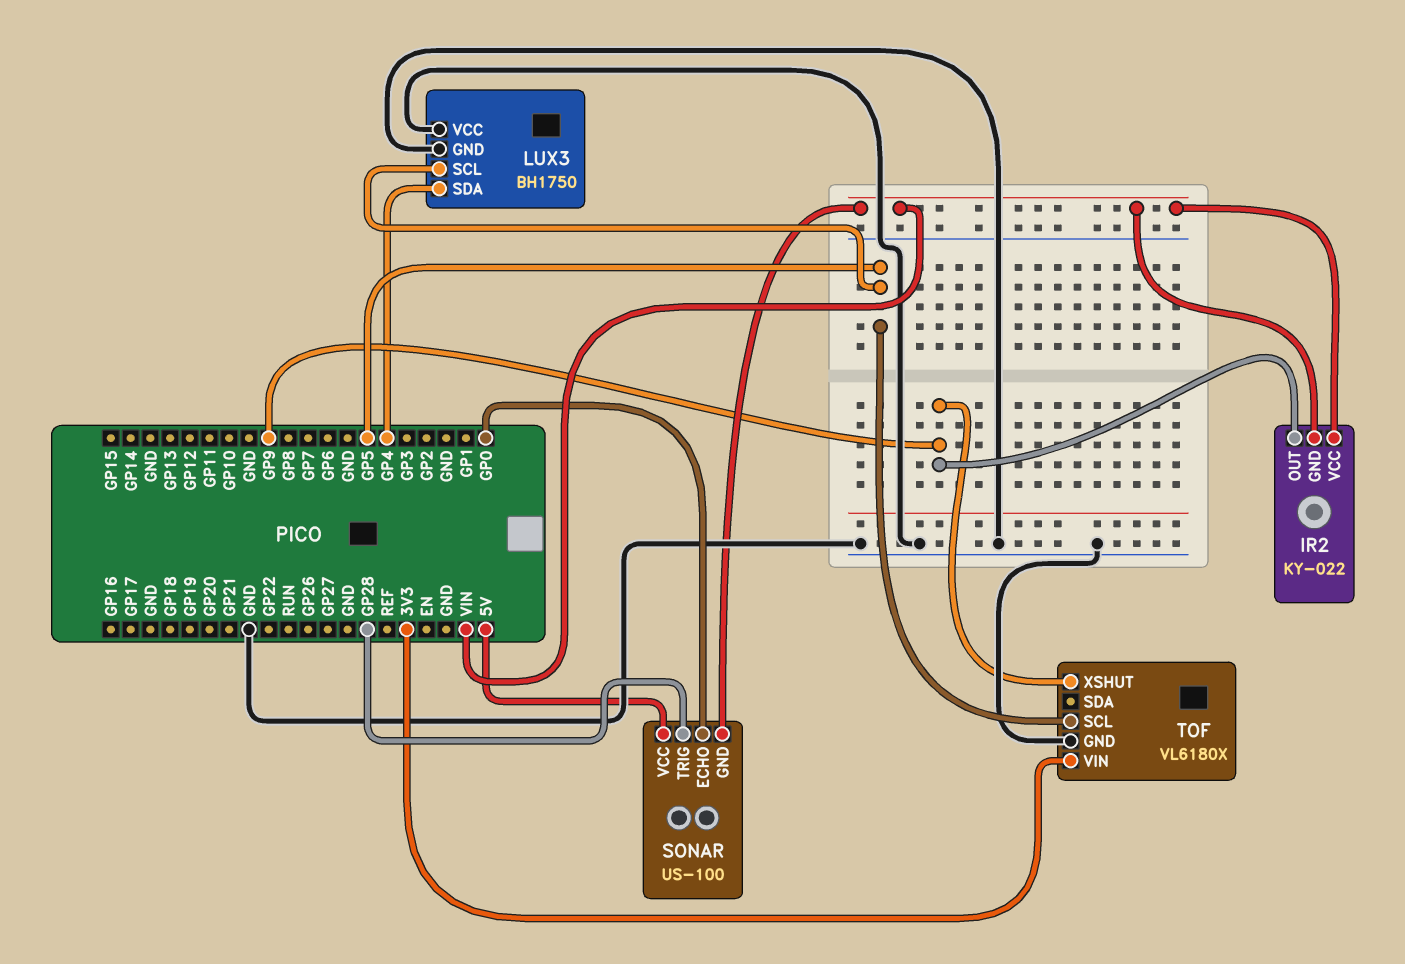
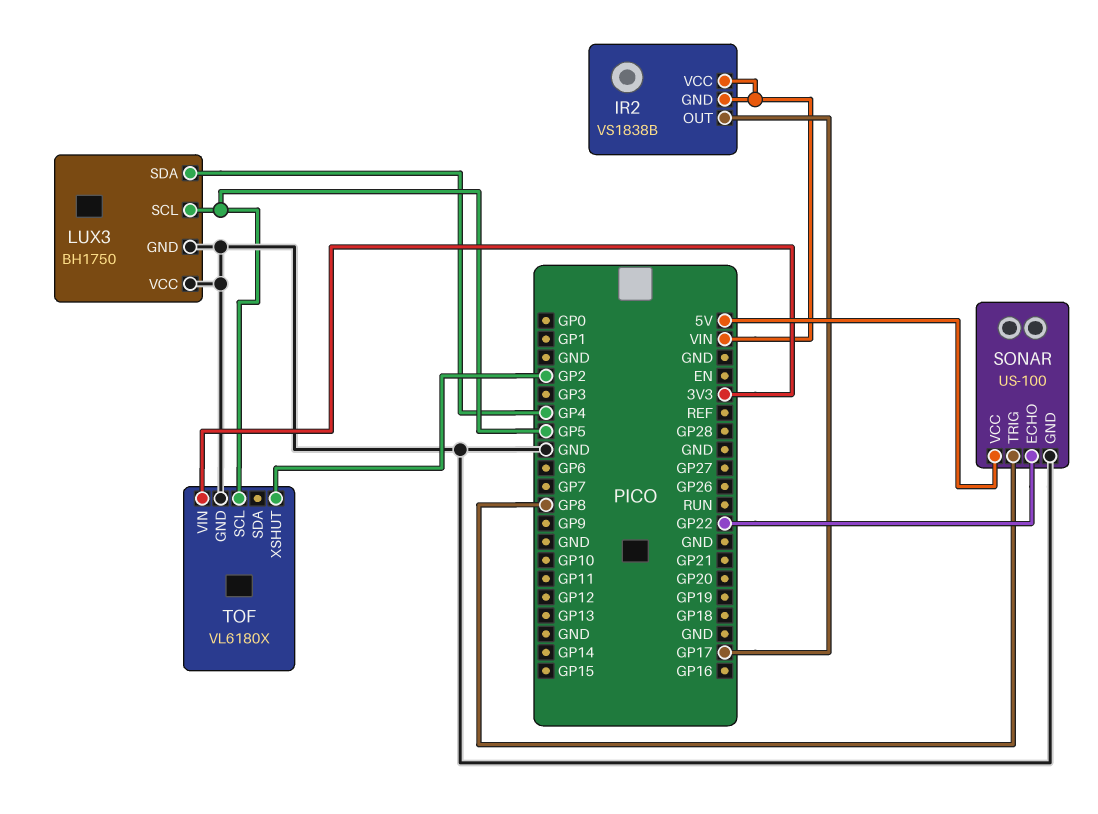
IR2: KY-022 -> VS1838B
IR2 pin OUT: GP9 -> GP17
SONAR pin ECHO: GP0 -> GP22
SONAR pin GND: VIN -> GND
SONAR pin TRIG: GP28 -> GP8
TOF pin XSHUT: GP9 -> GP2

